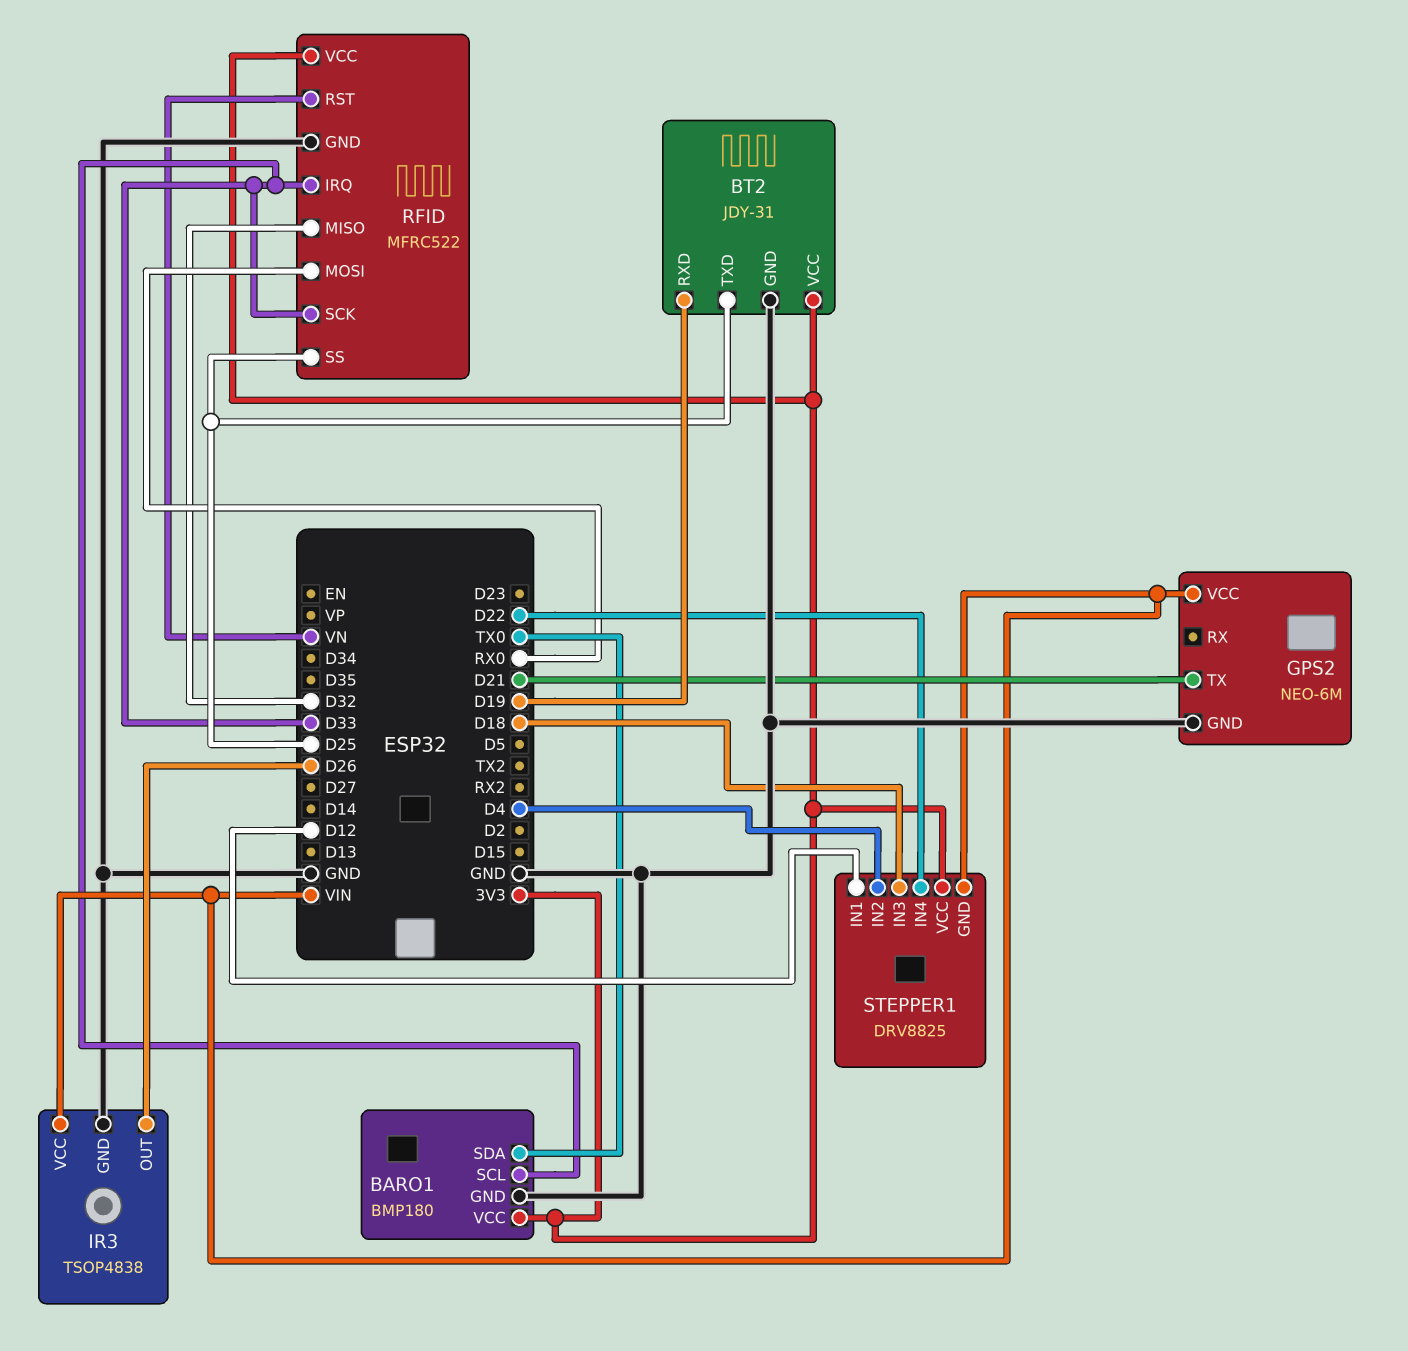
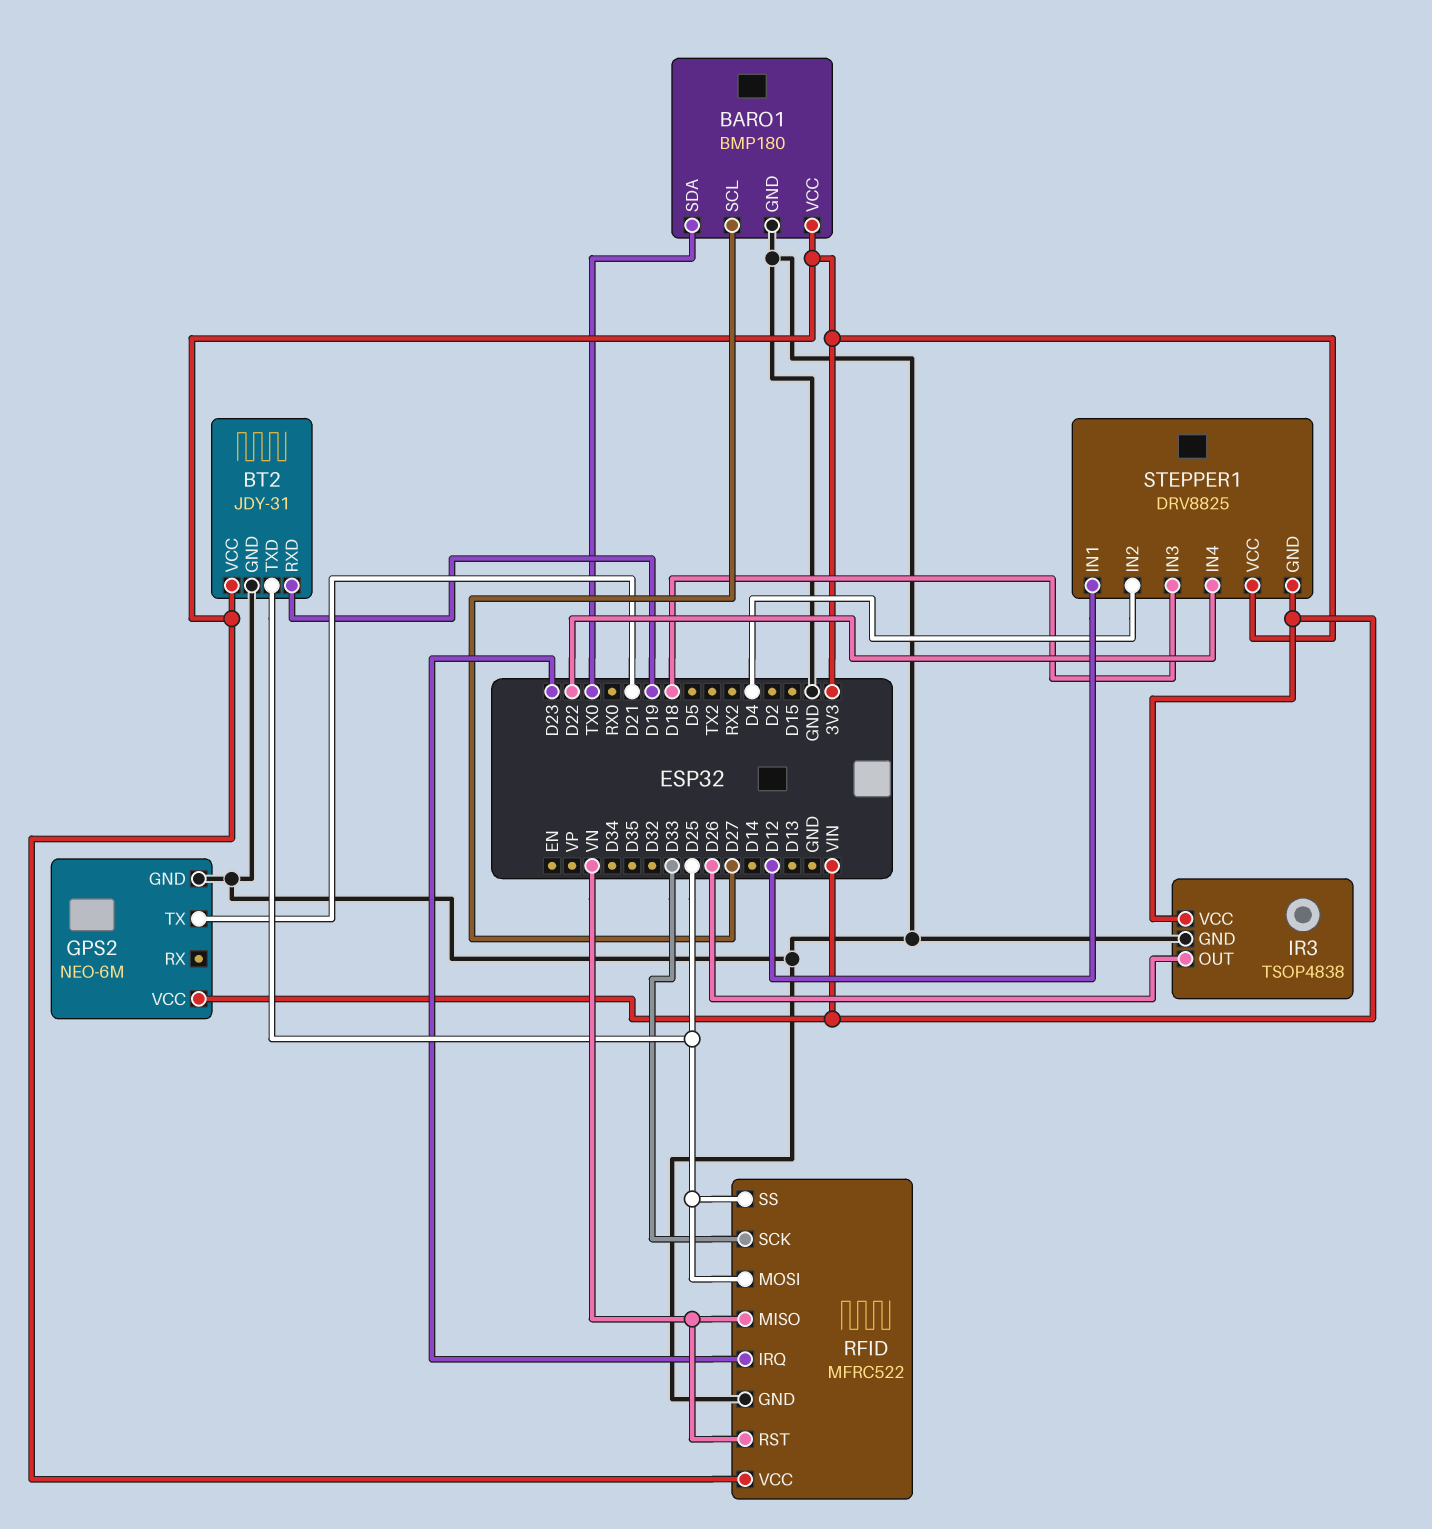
BARO1 pin SCL: D33 -> D27
RFID pin IRQ: D33 -> D23
RFID pin MISO: D32 -> VN
RFID pin MOSI: RX0 -> D25

